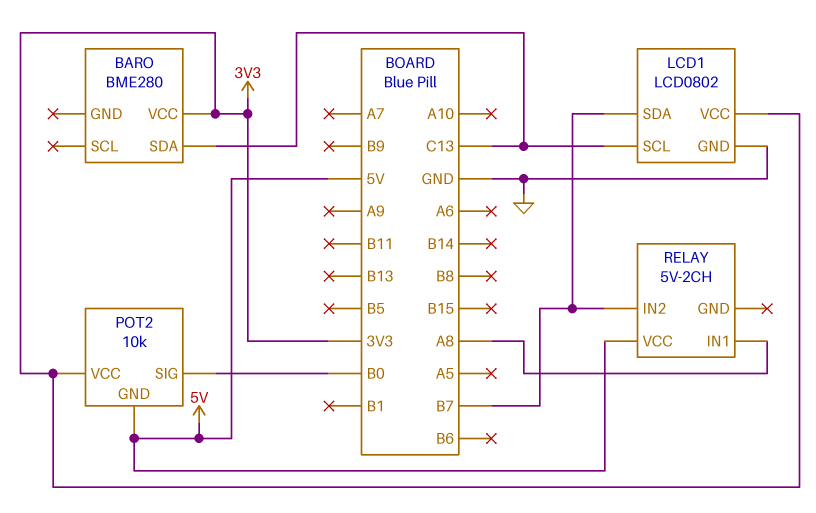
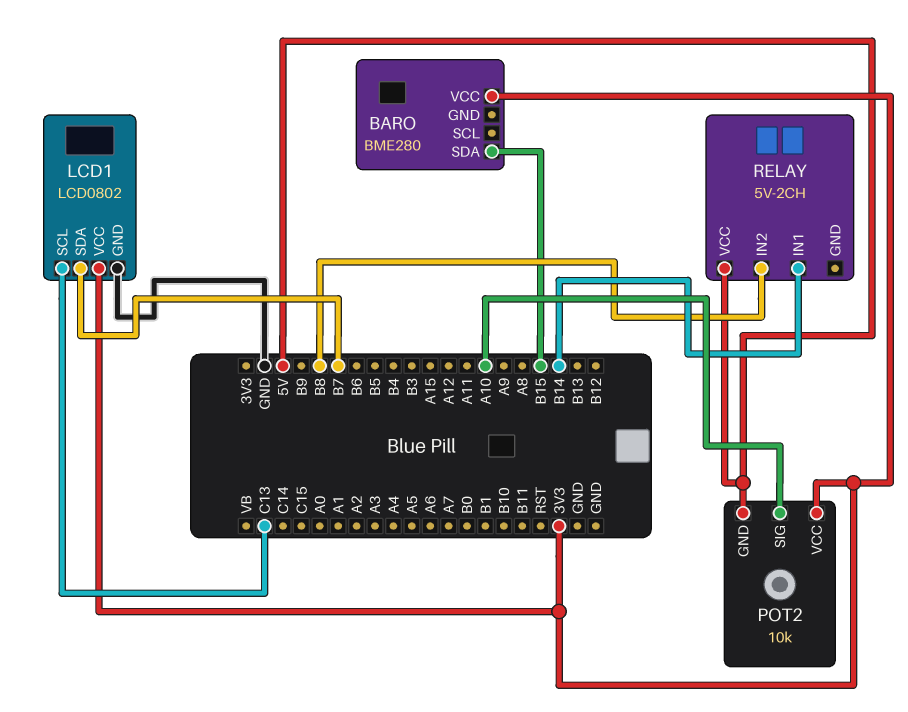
BARO pin SDA: C13 -> B15
POT2 pin SIG: B0 -> A10
RELAY pin IN1: A8 -> B14
RELAY pin IN2: B7 -> B8

